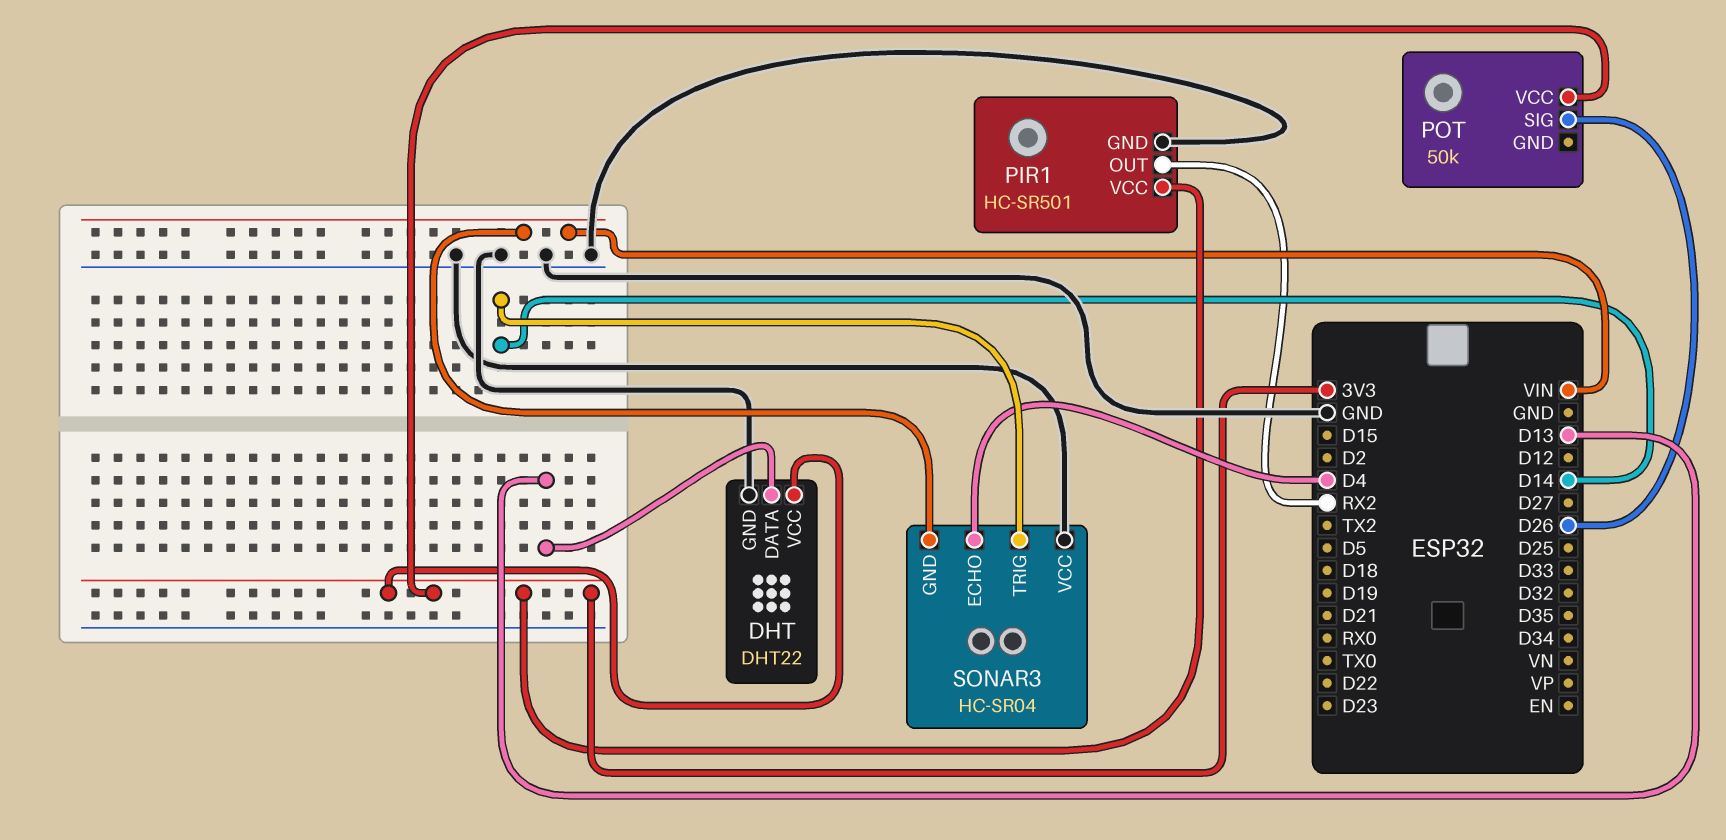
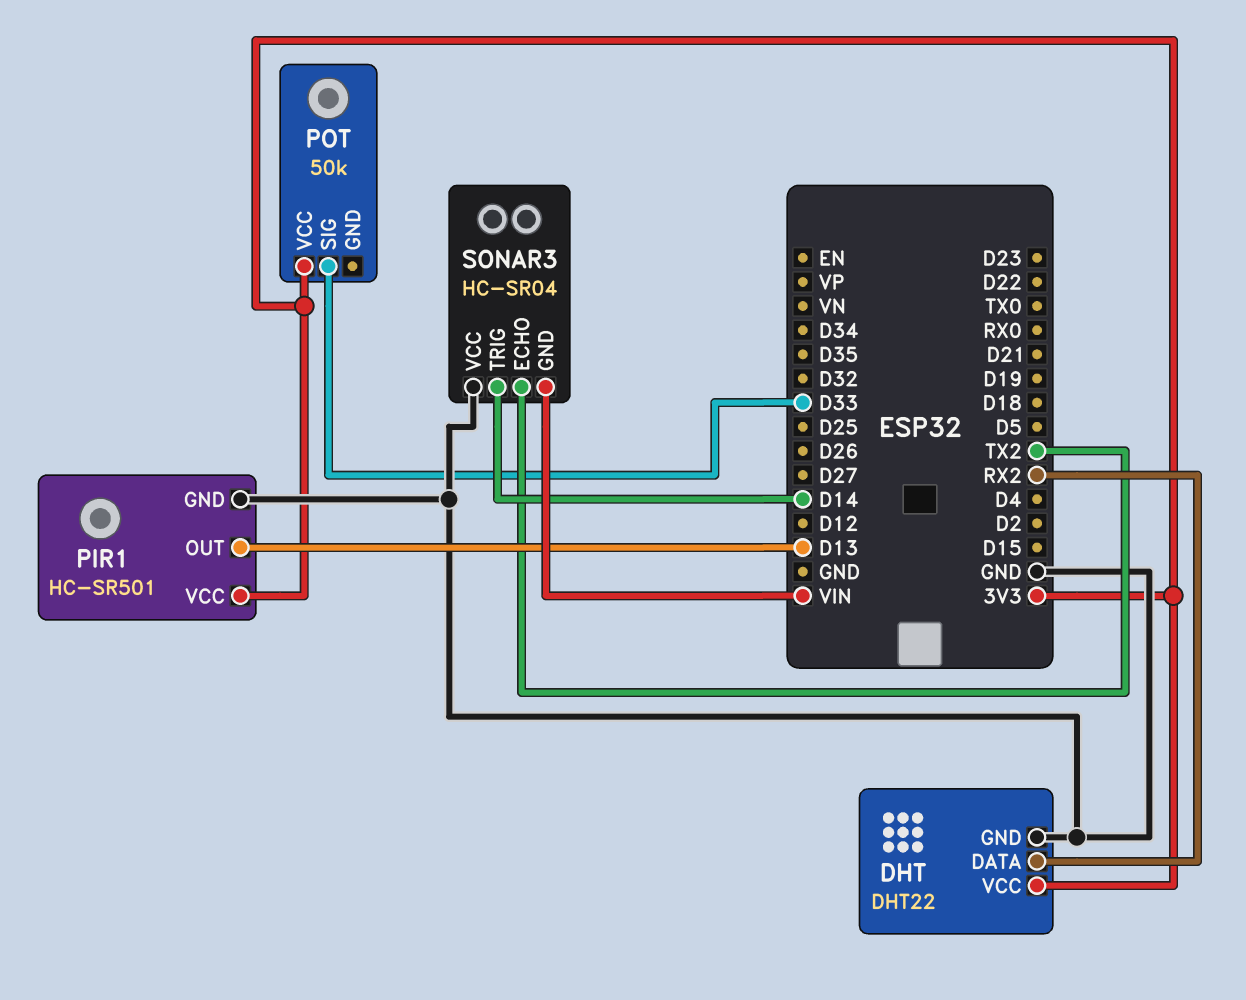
DHT pin DATA: D13 -> RX2
PIR1 pin OUT: RX2 -> D13
POT pin SIG: D26 -> D33
SONAR3 pin ECHO: D4 -> TX2

